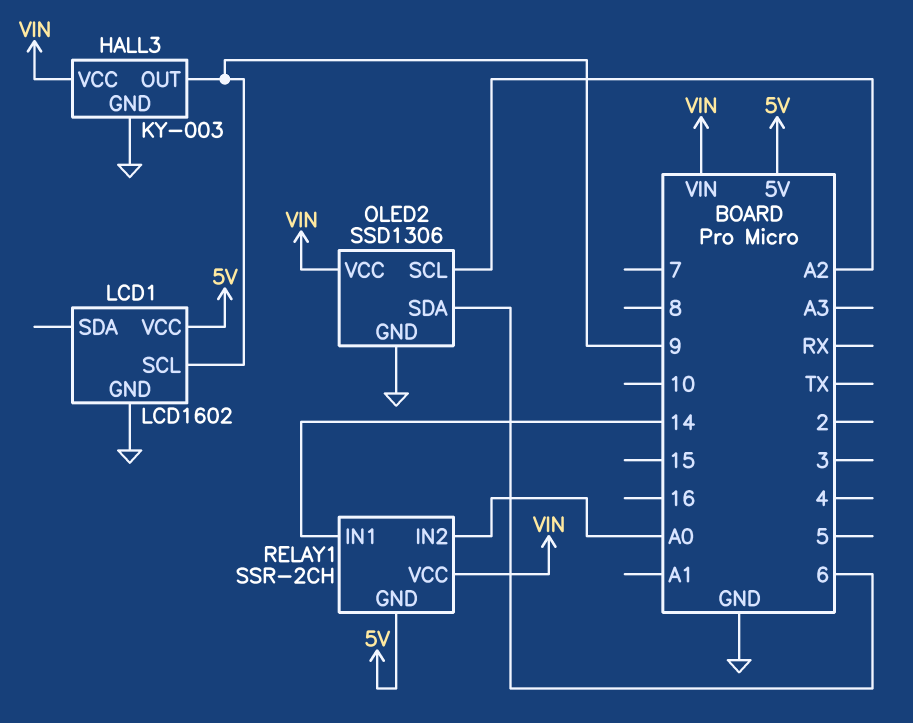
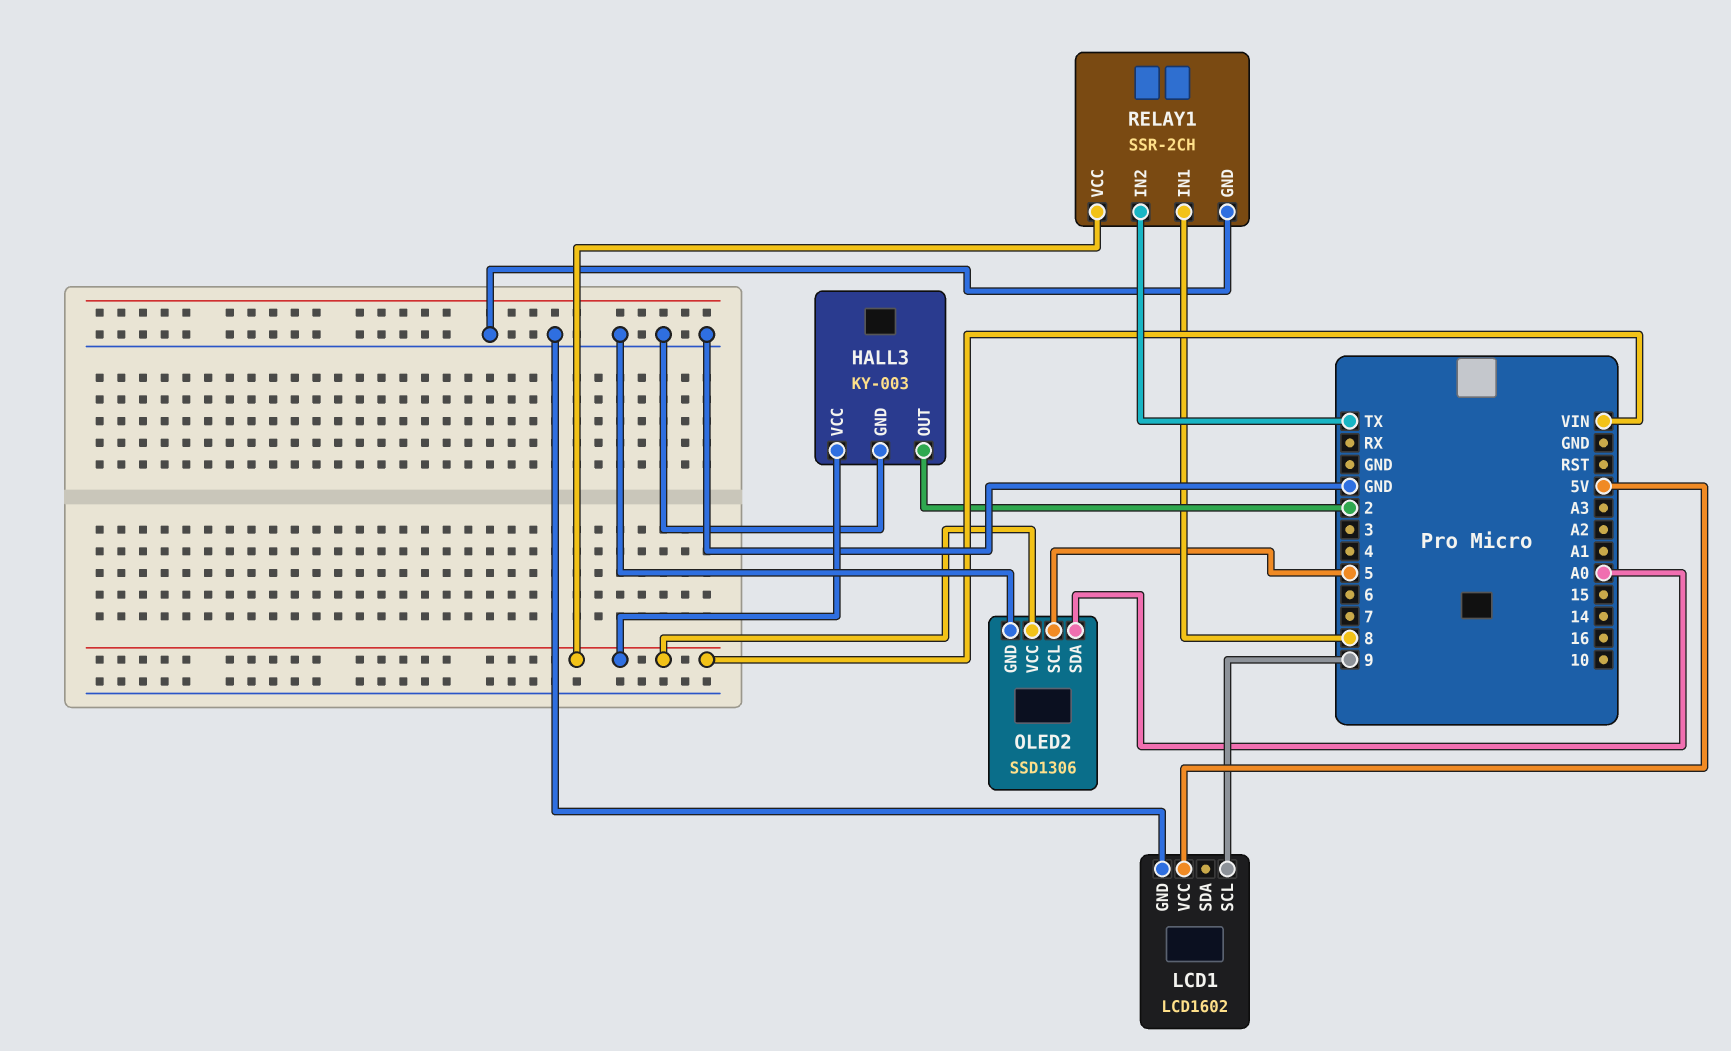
HALL3 pin OUT: 9 -> 2
OLED2 pin SCL: A2 -> 5
OLED2 pin SDA: 6 -> A0
RELAY1 pin GND: 5V -> GND
RELAY1 pin IN1: 14 -> 8
RELAY1 pin IN2: A0 -> TX

